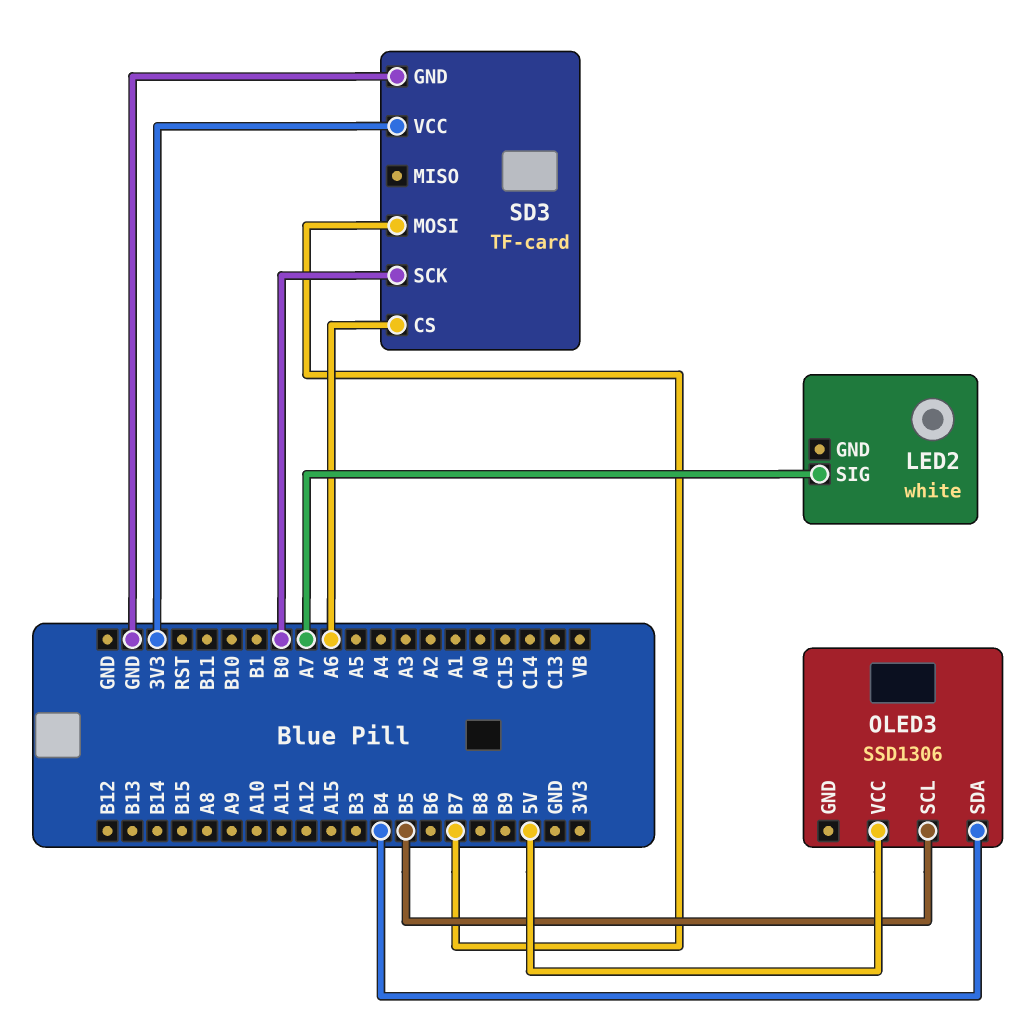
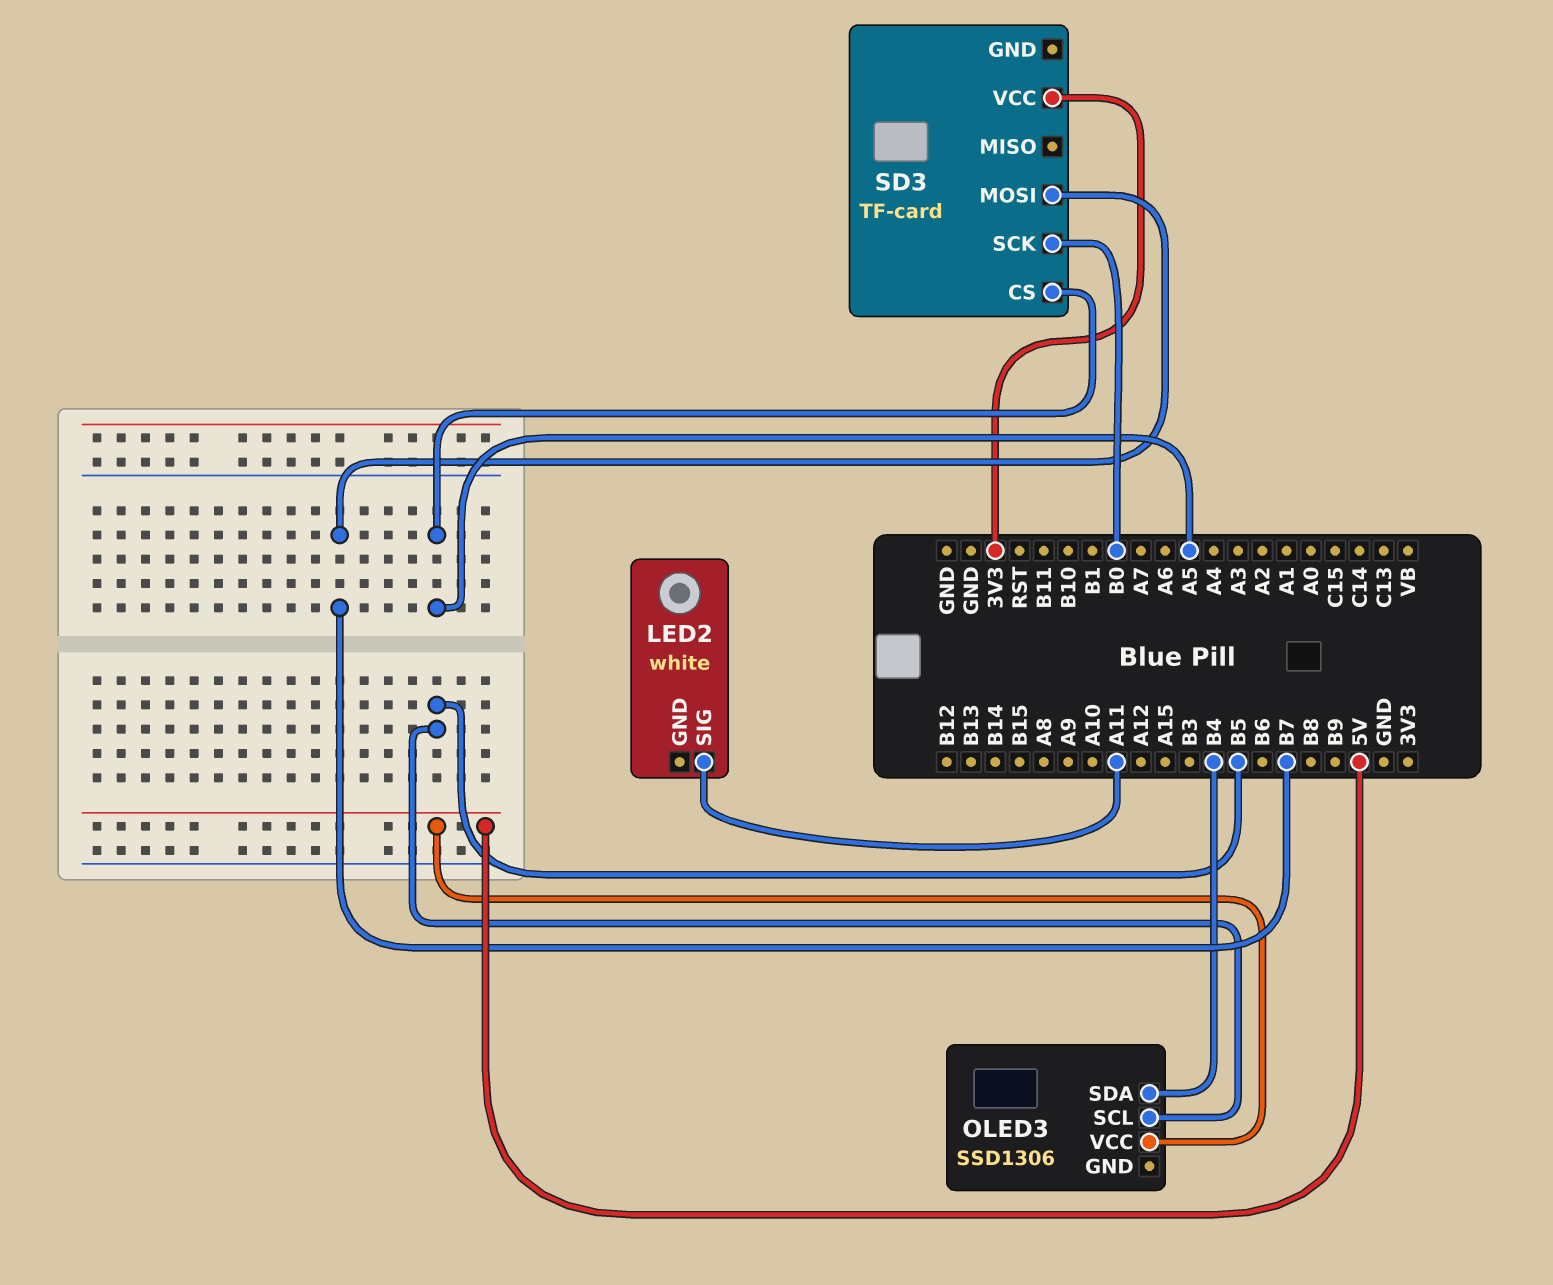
LED2 pin SIG: A7 -> A11
SD3 pin CS: A6 -> A5
SD3 pin GND: GND -> none

